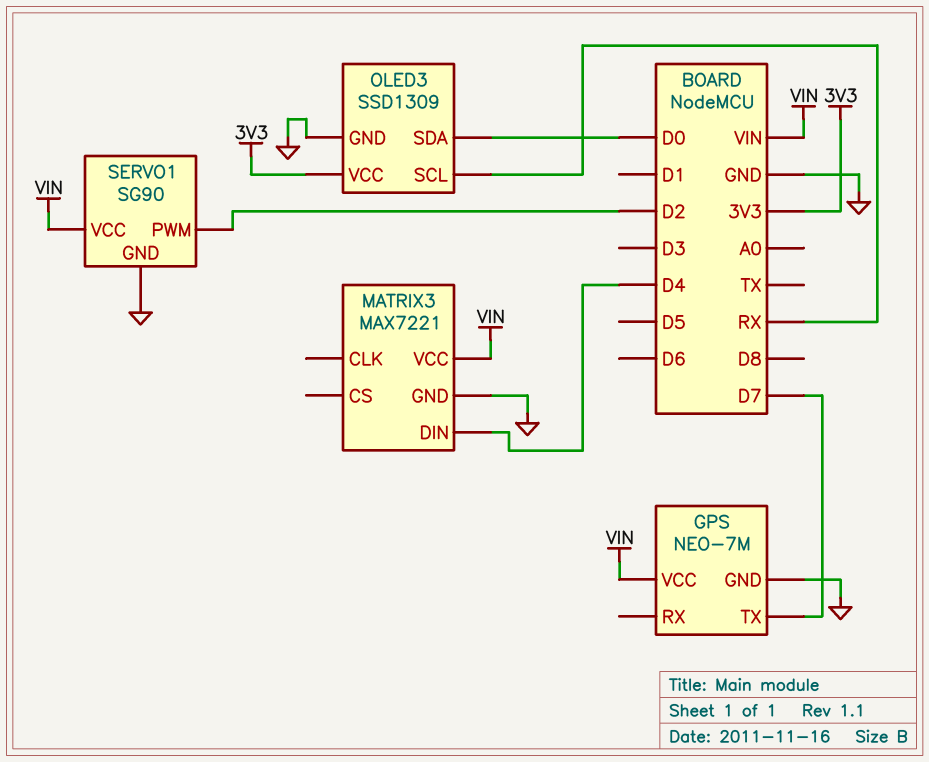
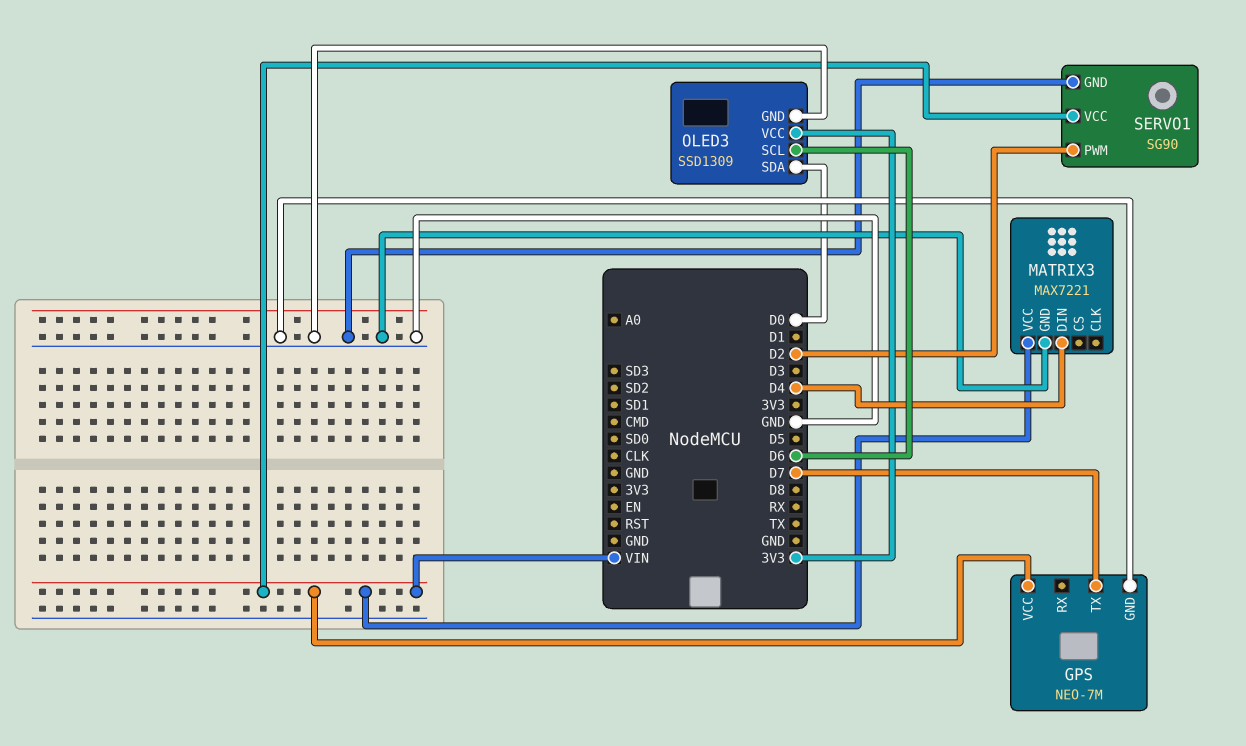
OLED3 pin SCL: RX -> D6

